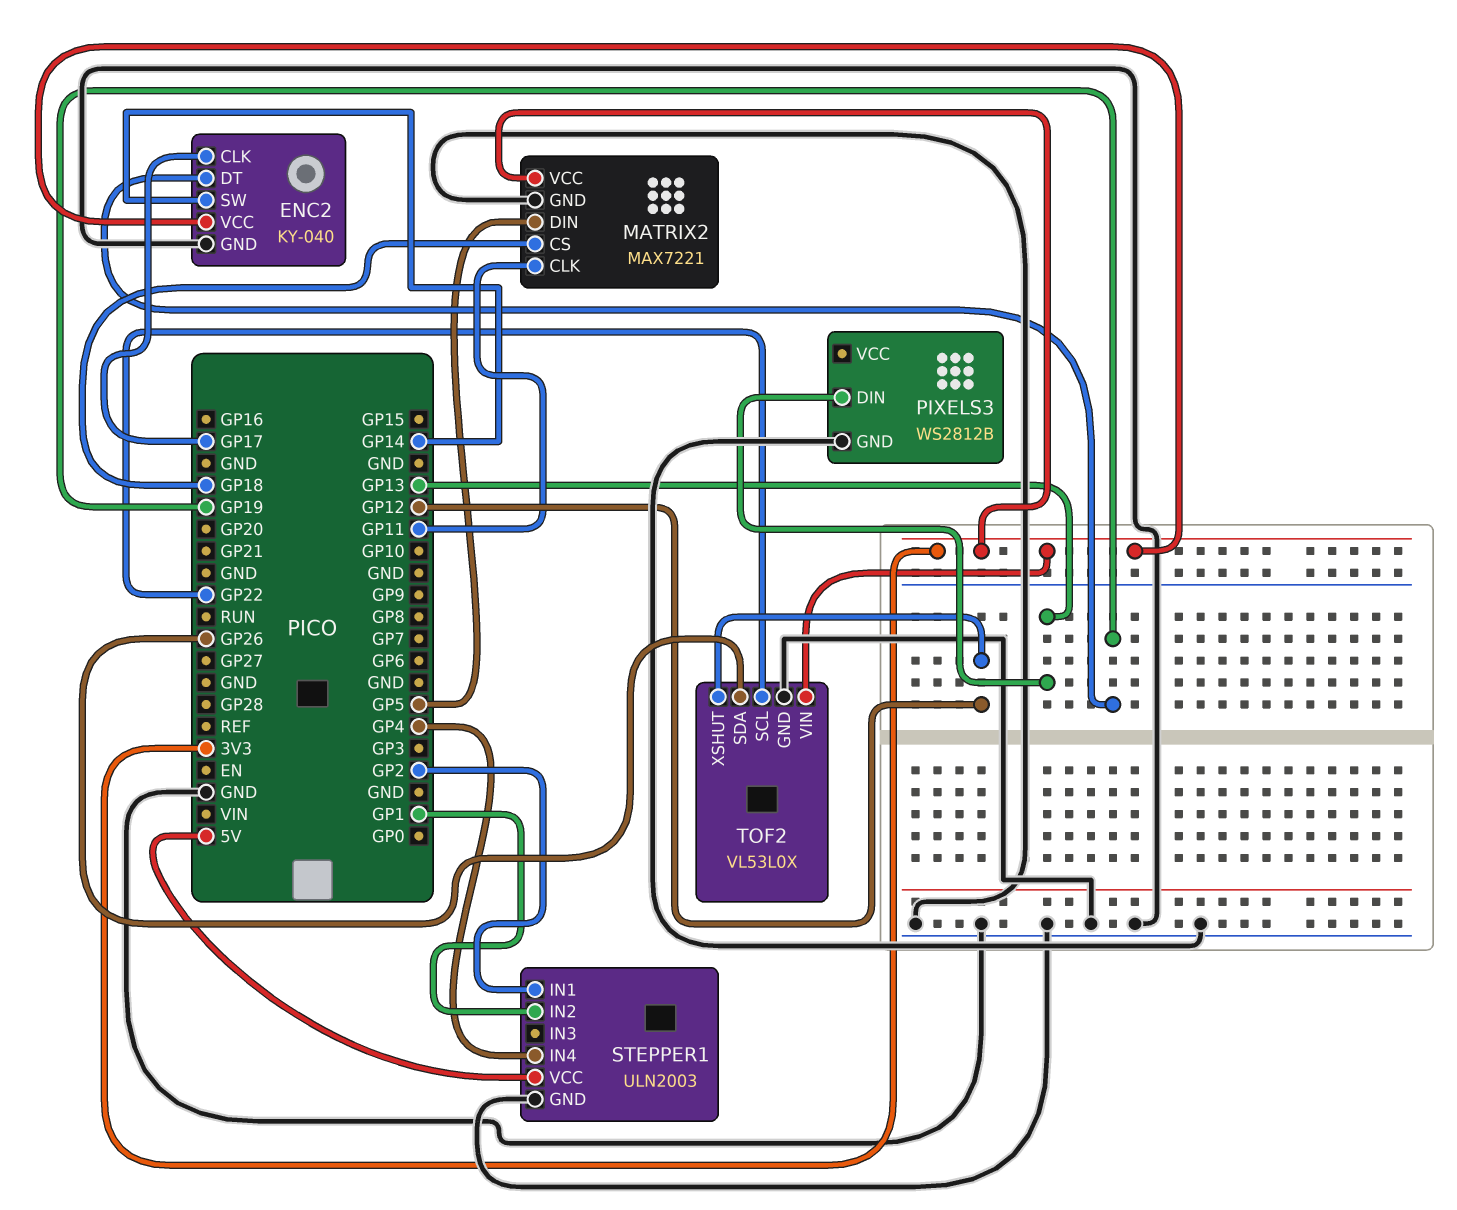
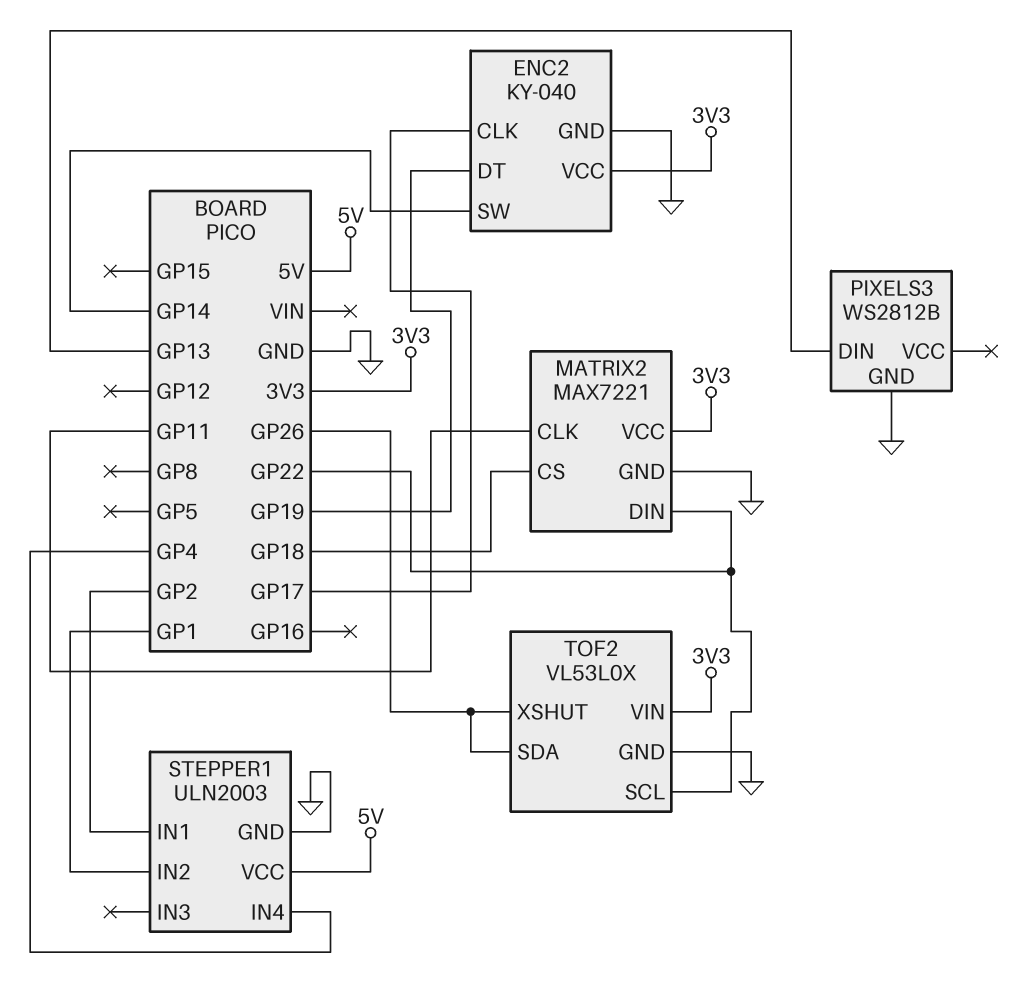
MATRIX2 pin DIN: GP5 -> GP22
TOF2 pin XSHUT: GP12 -> GP26

